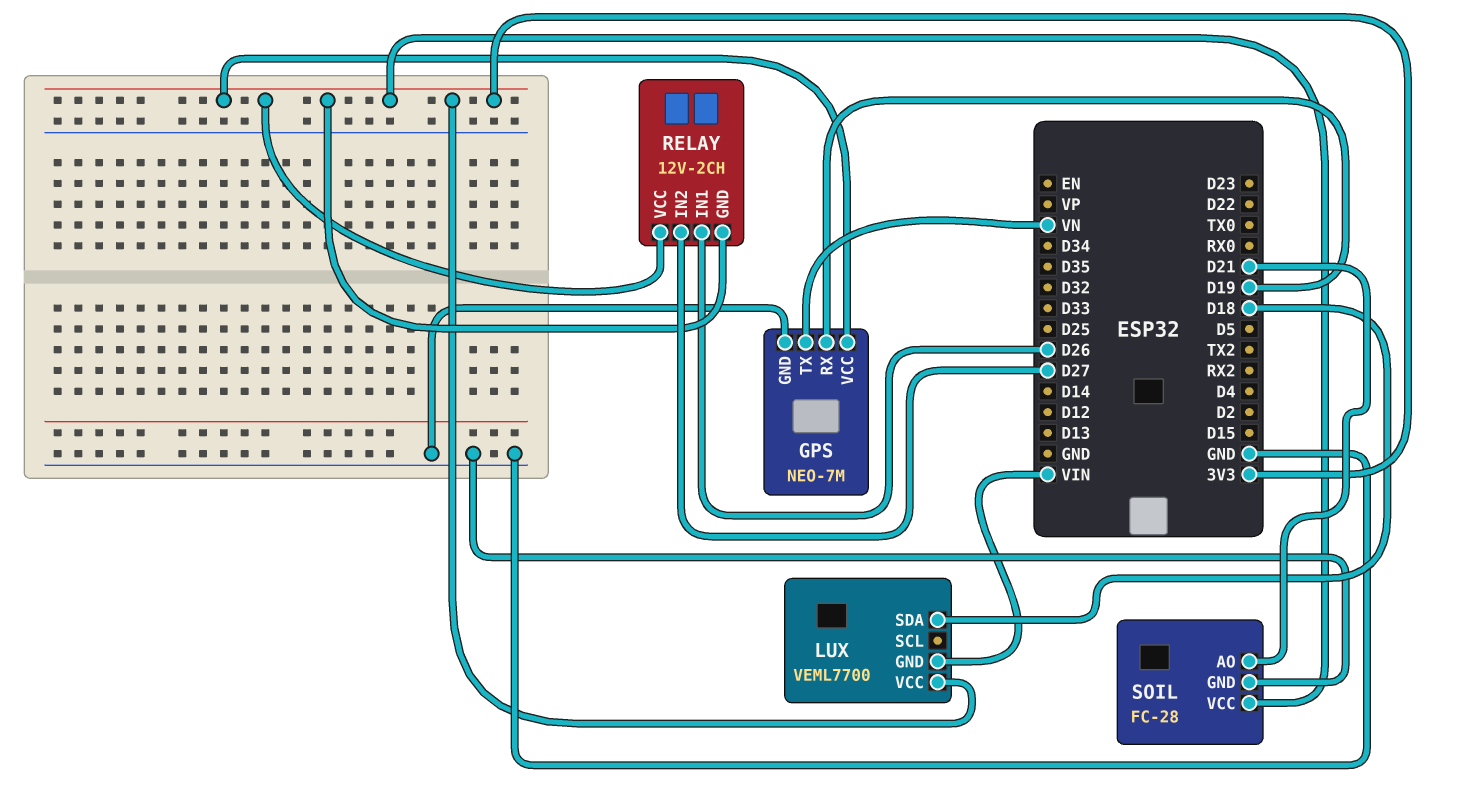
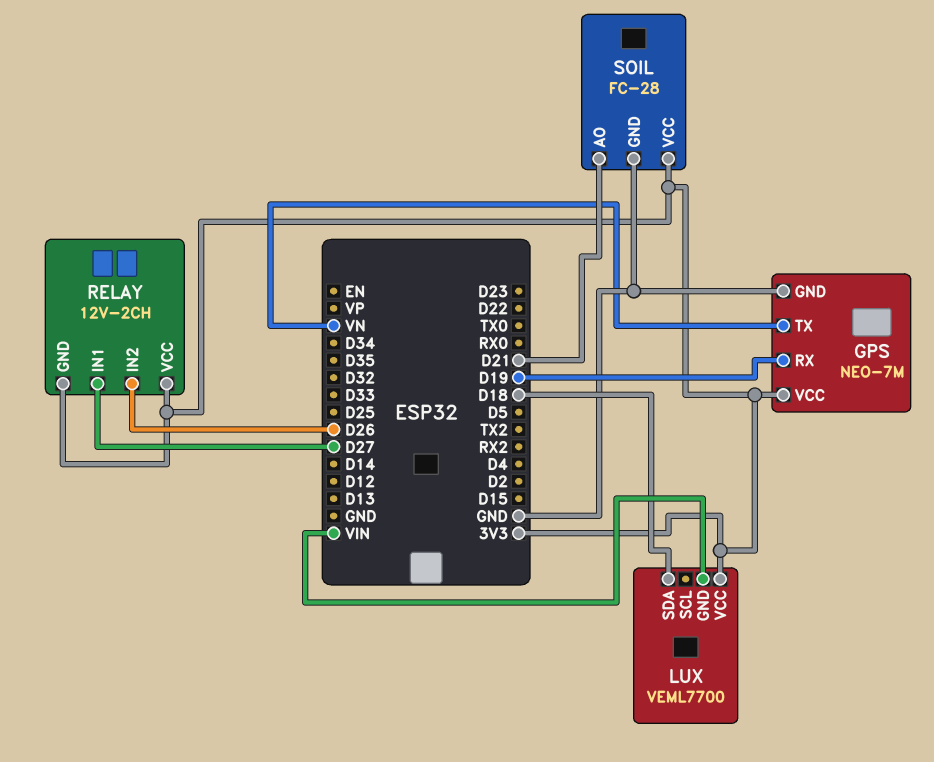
RELAY pin IN1: D26 -> D27
RELAY pin IN2: D27 -> D26

